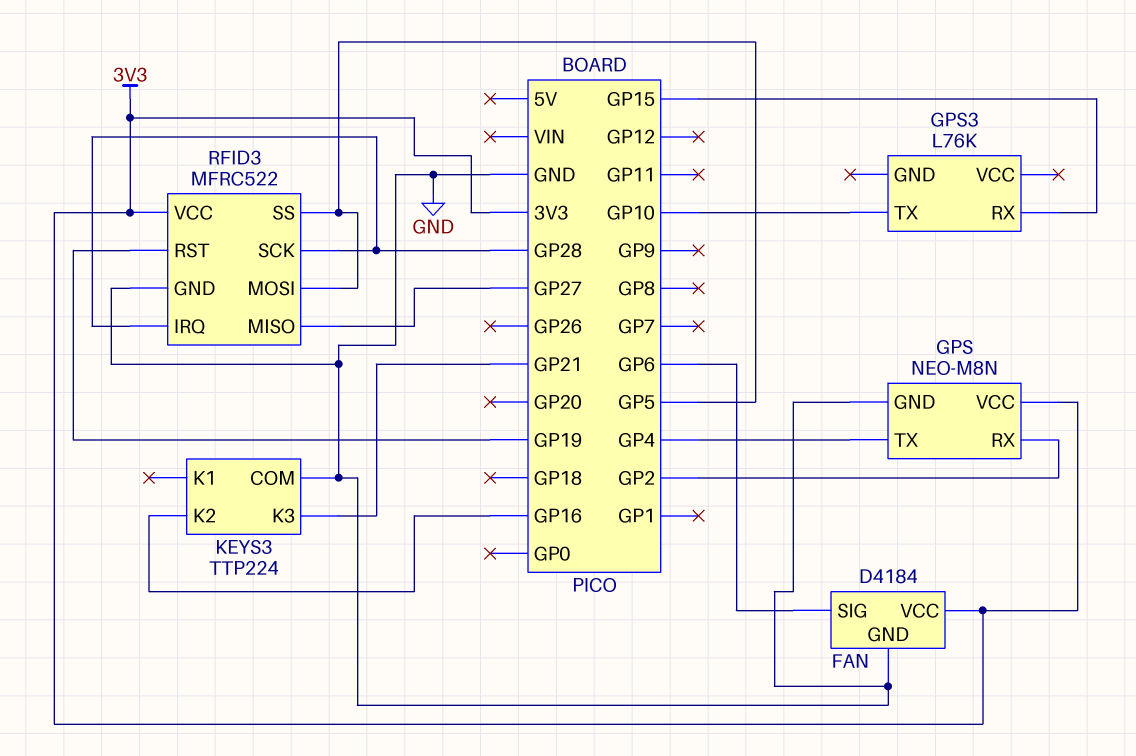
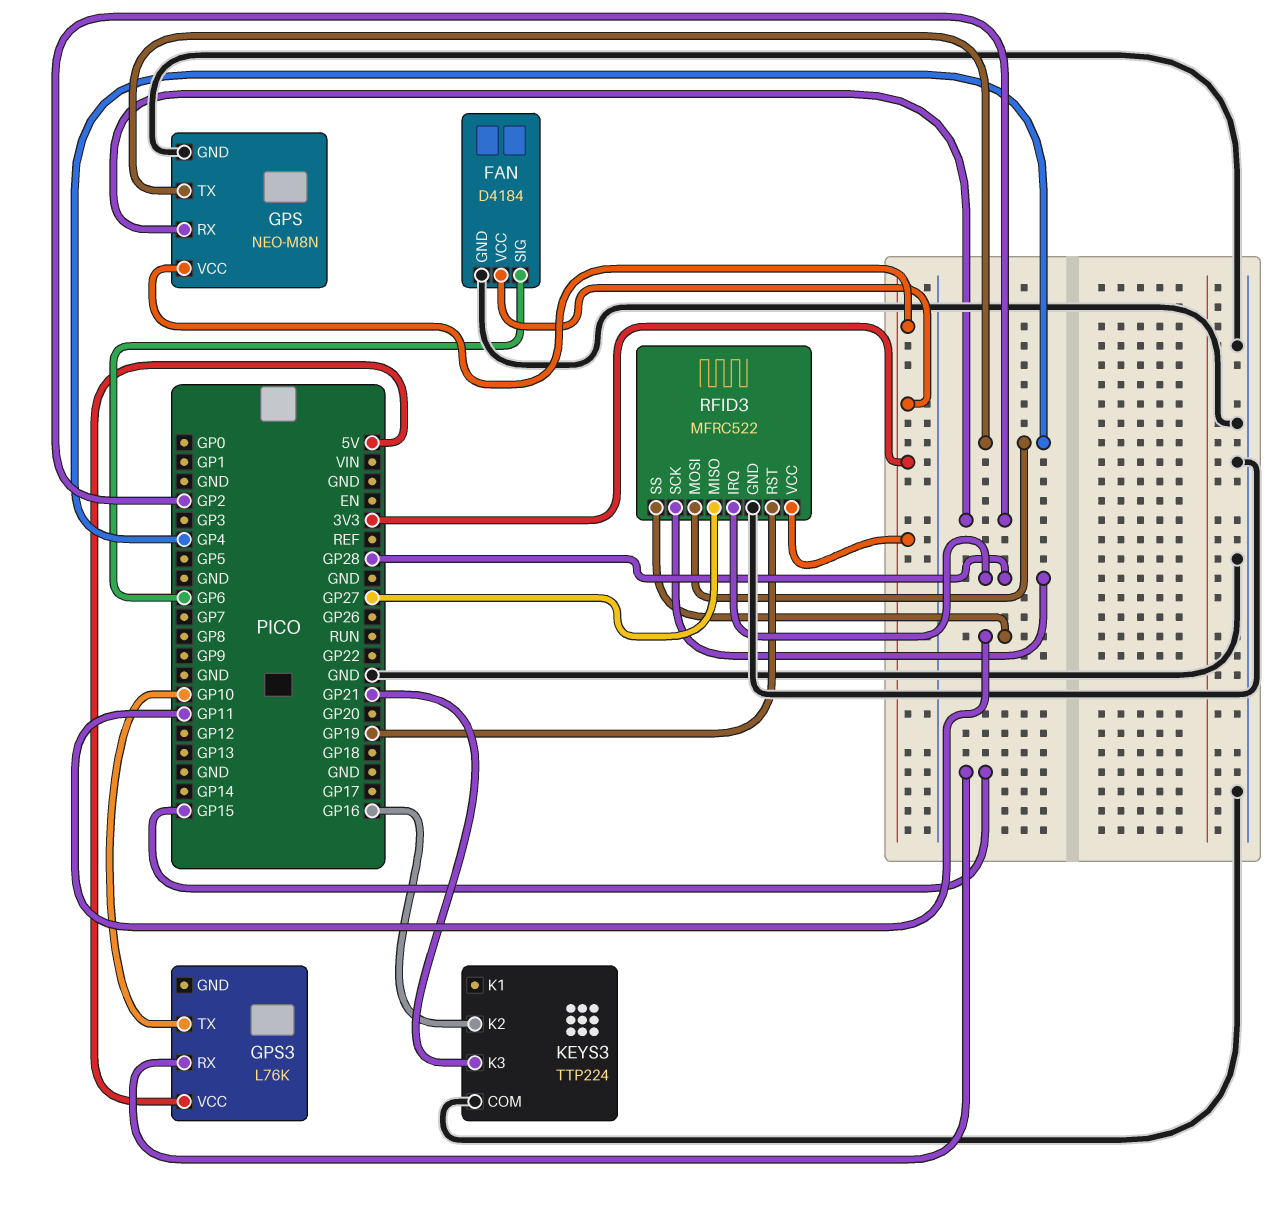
GPS3 pin VCC: none -> 5V
RFID3 pin MOSI: GP5 -> GP4
RFID3 pin SS: GP5 -> GP11

